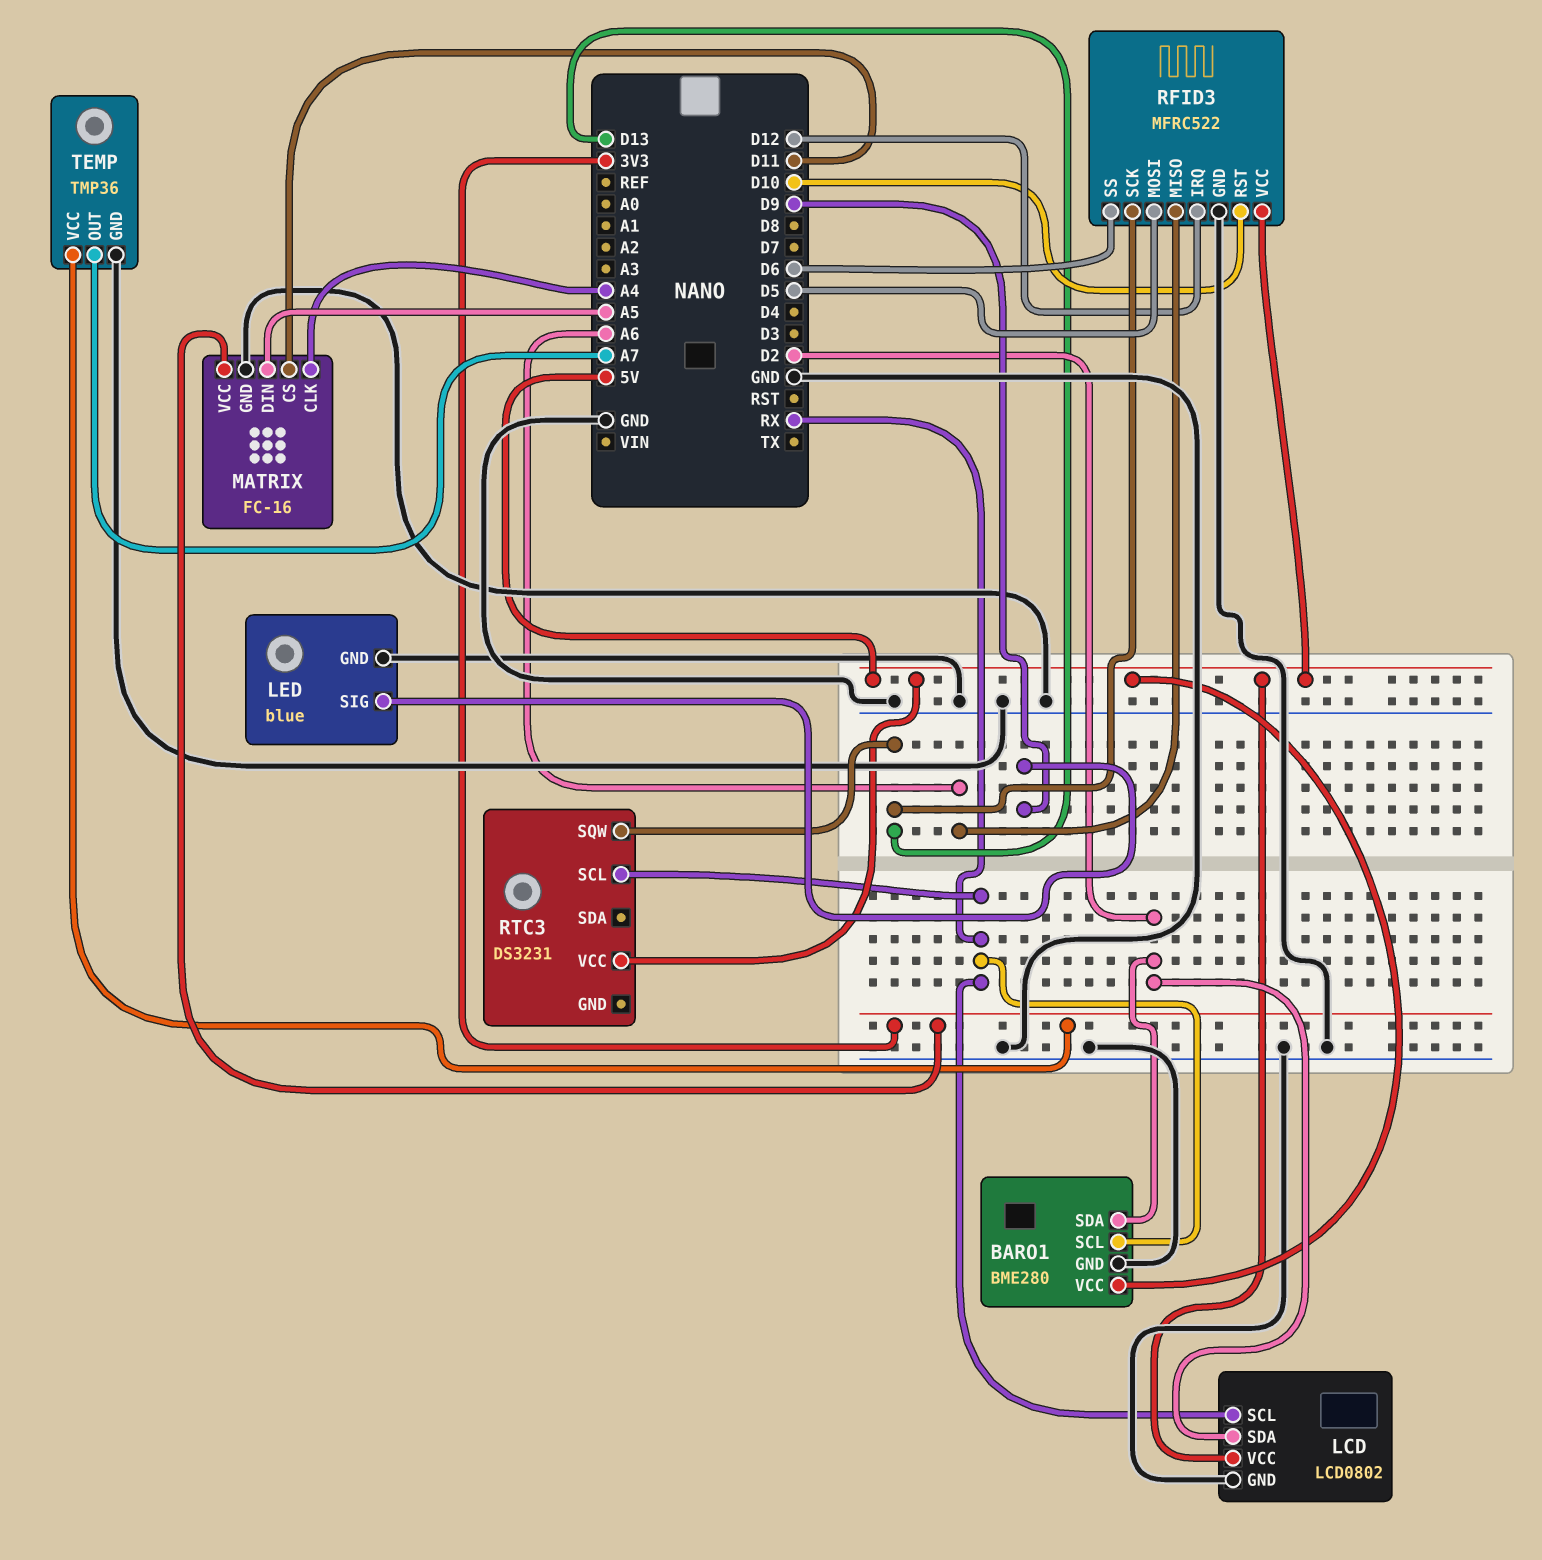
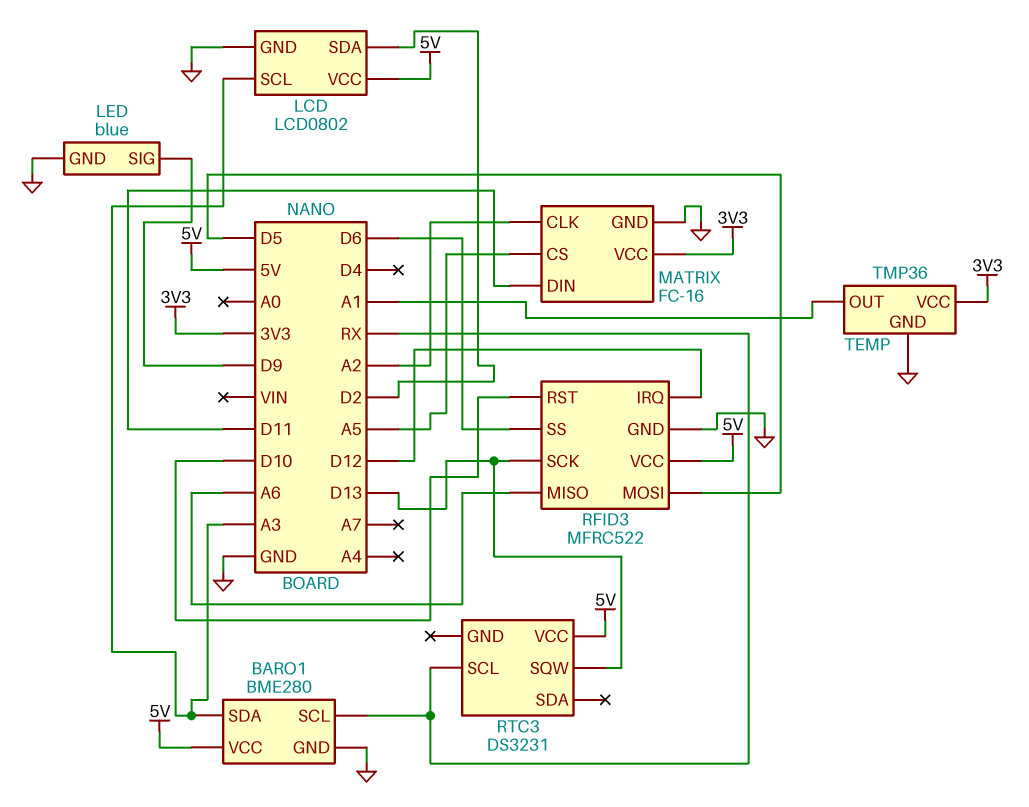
BARO1 pin SDA: D2 -> A3
LCD pin SCL: RX -> A3
MATRIX pin CLK: A4 -> A2
MATRIX pin CS: D11 -> A5
MATRIX pin DIN: A5 -> D11
TEMP pin OUT: A7 -> A1

